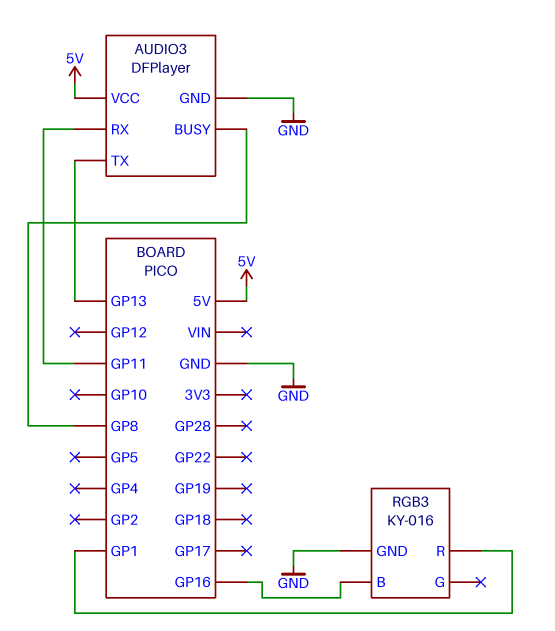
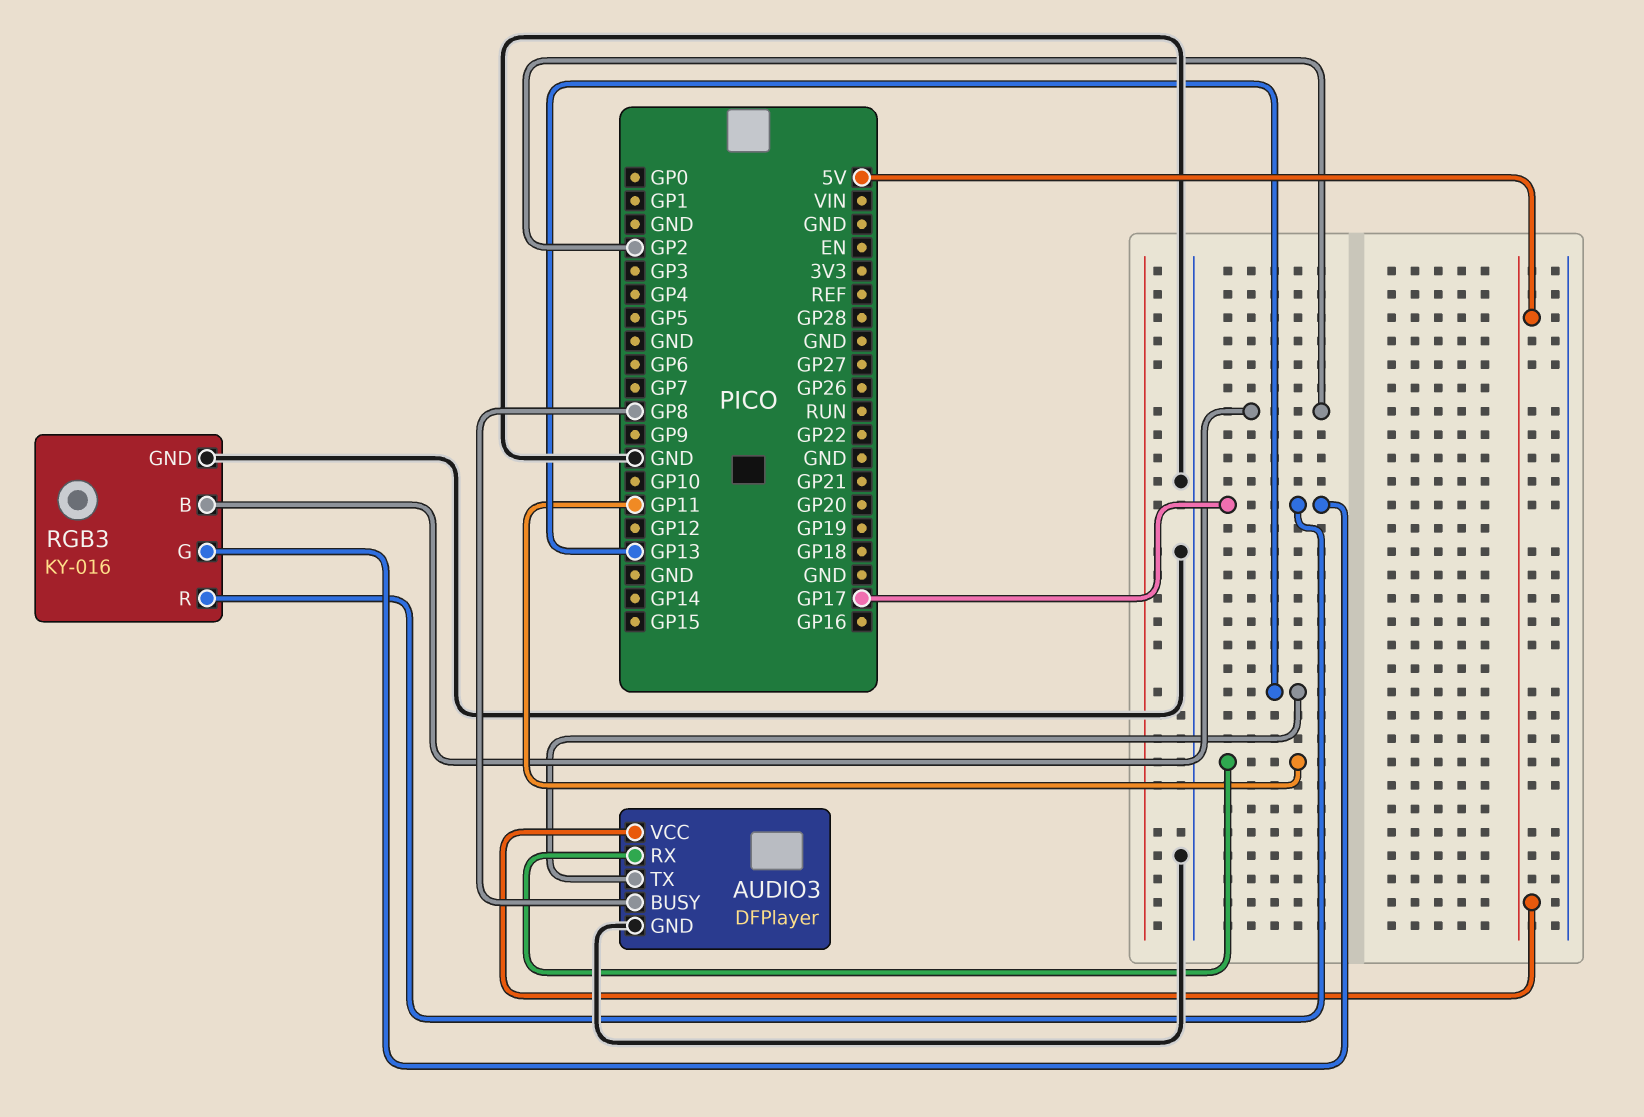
RGB3 pin B: GP16 -> GP2
RGB3 pin G: none -> GP17
RGB3 pin R: GP1 -> GP17

